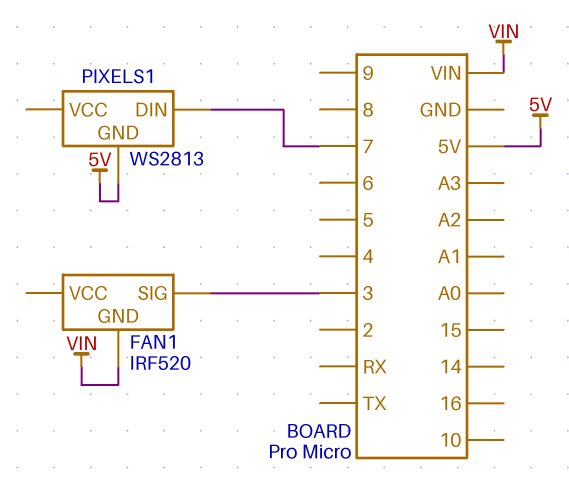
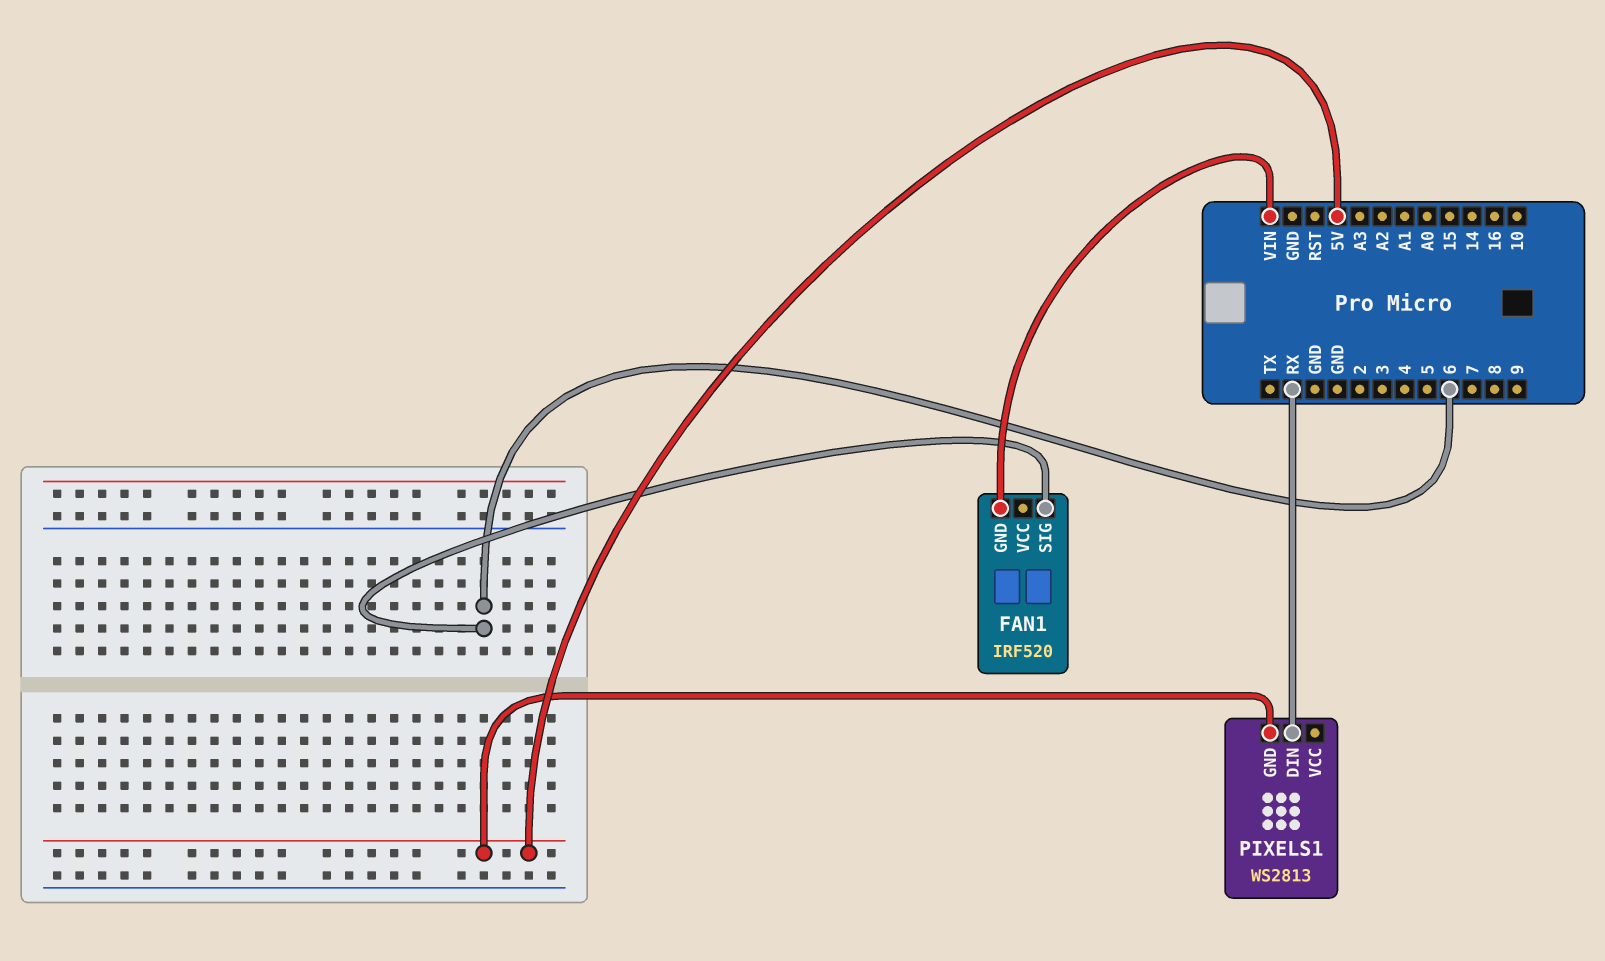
FAN1 pin SIG: 3 -> 6
PIXELS1 pin DIN: 7 -> RX

